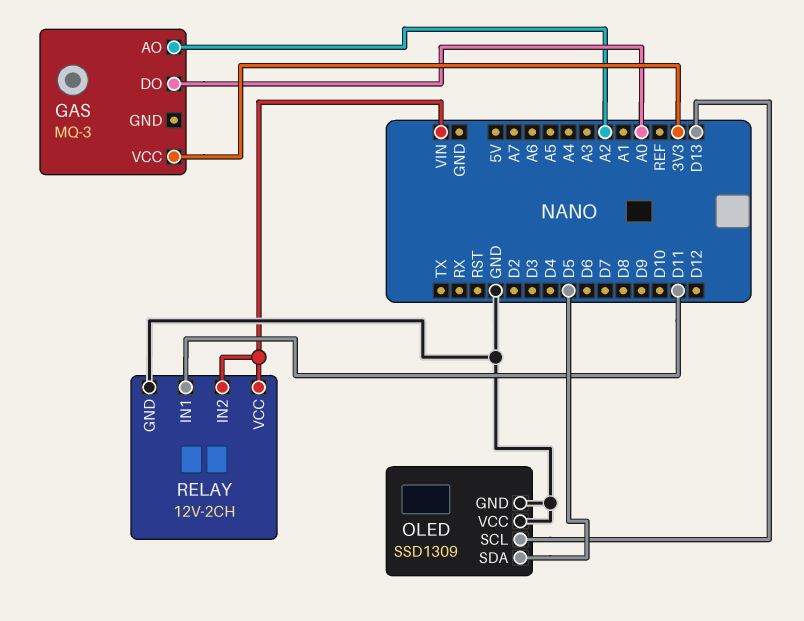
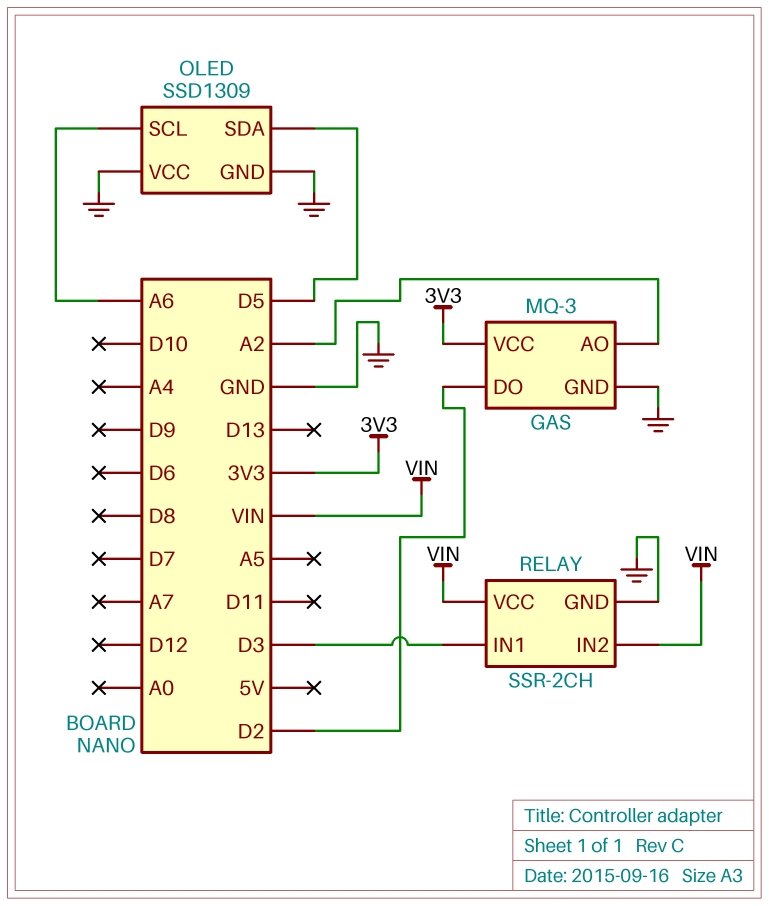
GAS pin DO: A0 -> D2
GAS pin GND: none -> GND
OLED pin SCL: D13 -> A6
RELAY: 12V-2CH -> SSR-2CH
RELAY pin IN1: D11 -> D3

